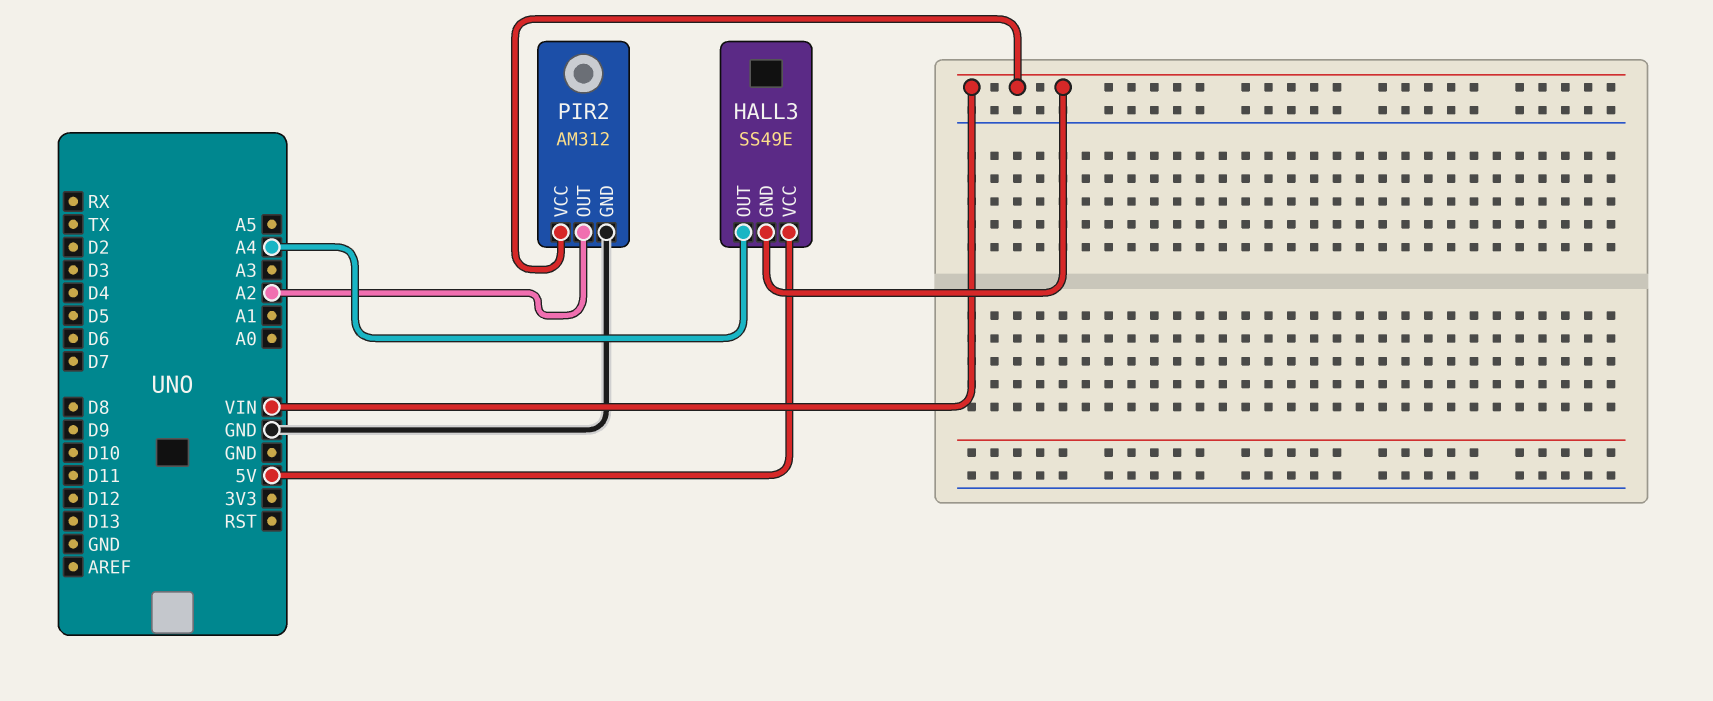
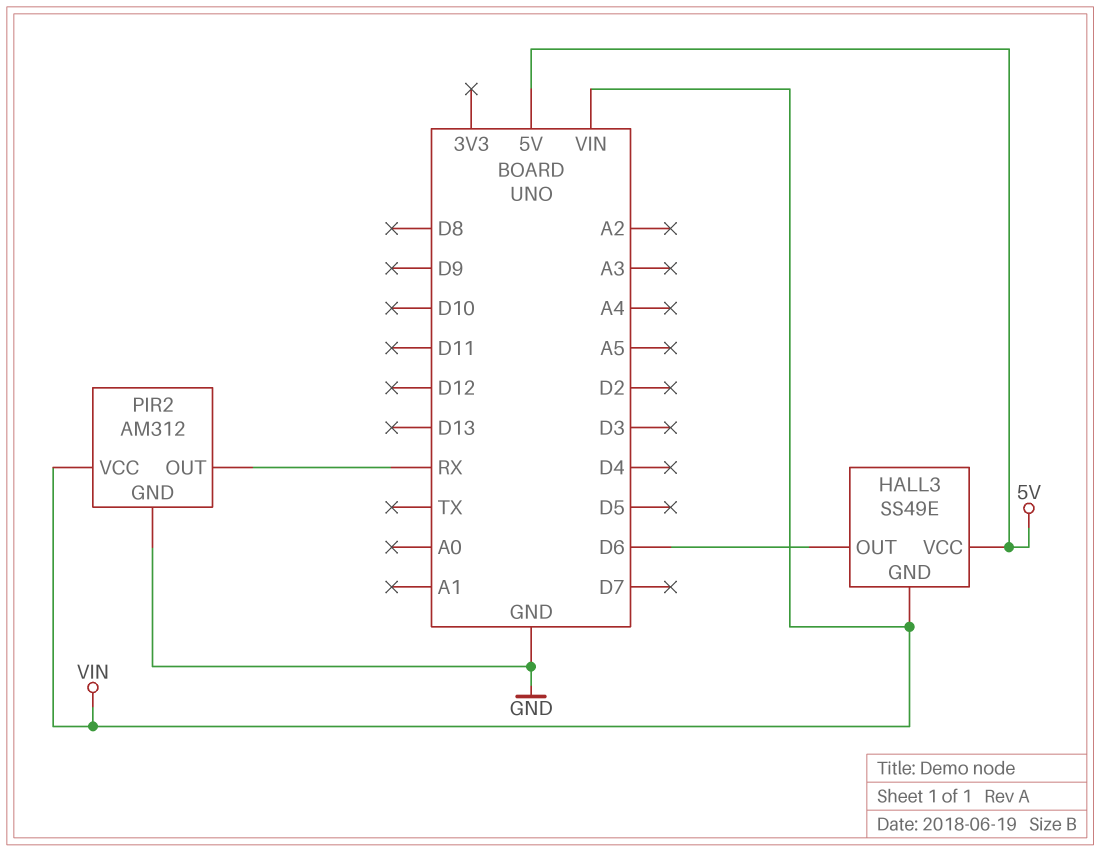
HALL3 pin OUT: A4 -> D6
PIR2 pin OUT: A2 -> RX

